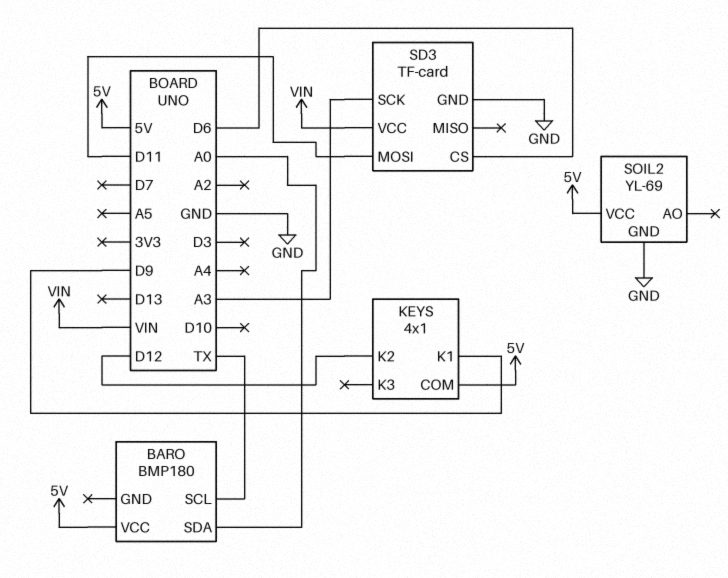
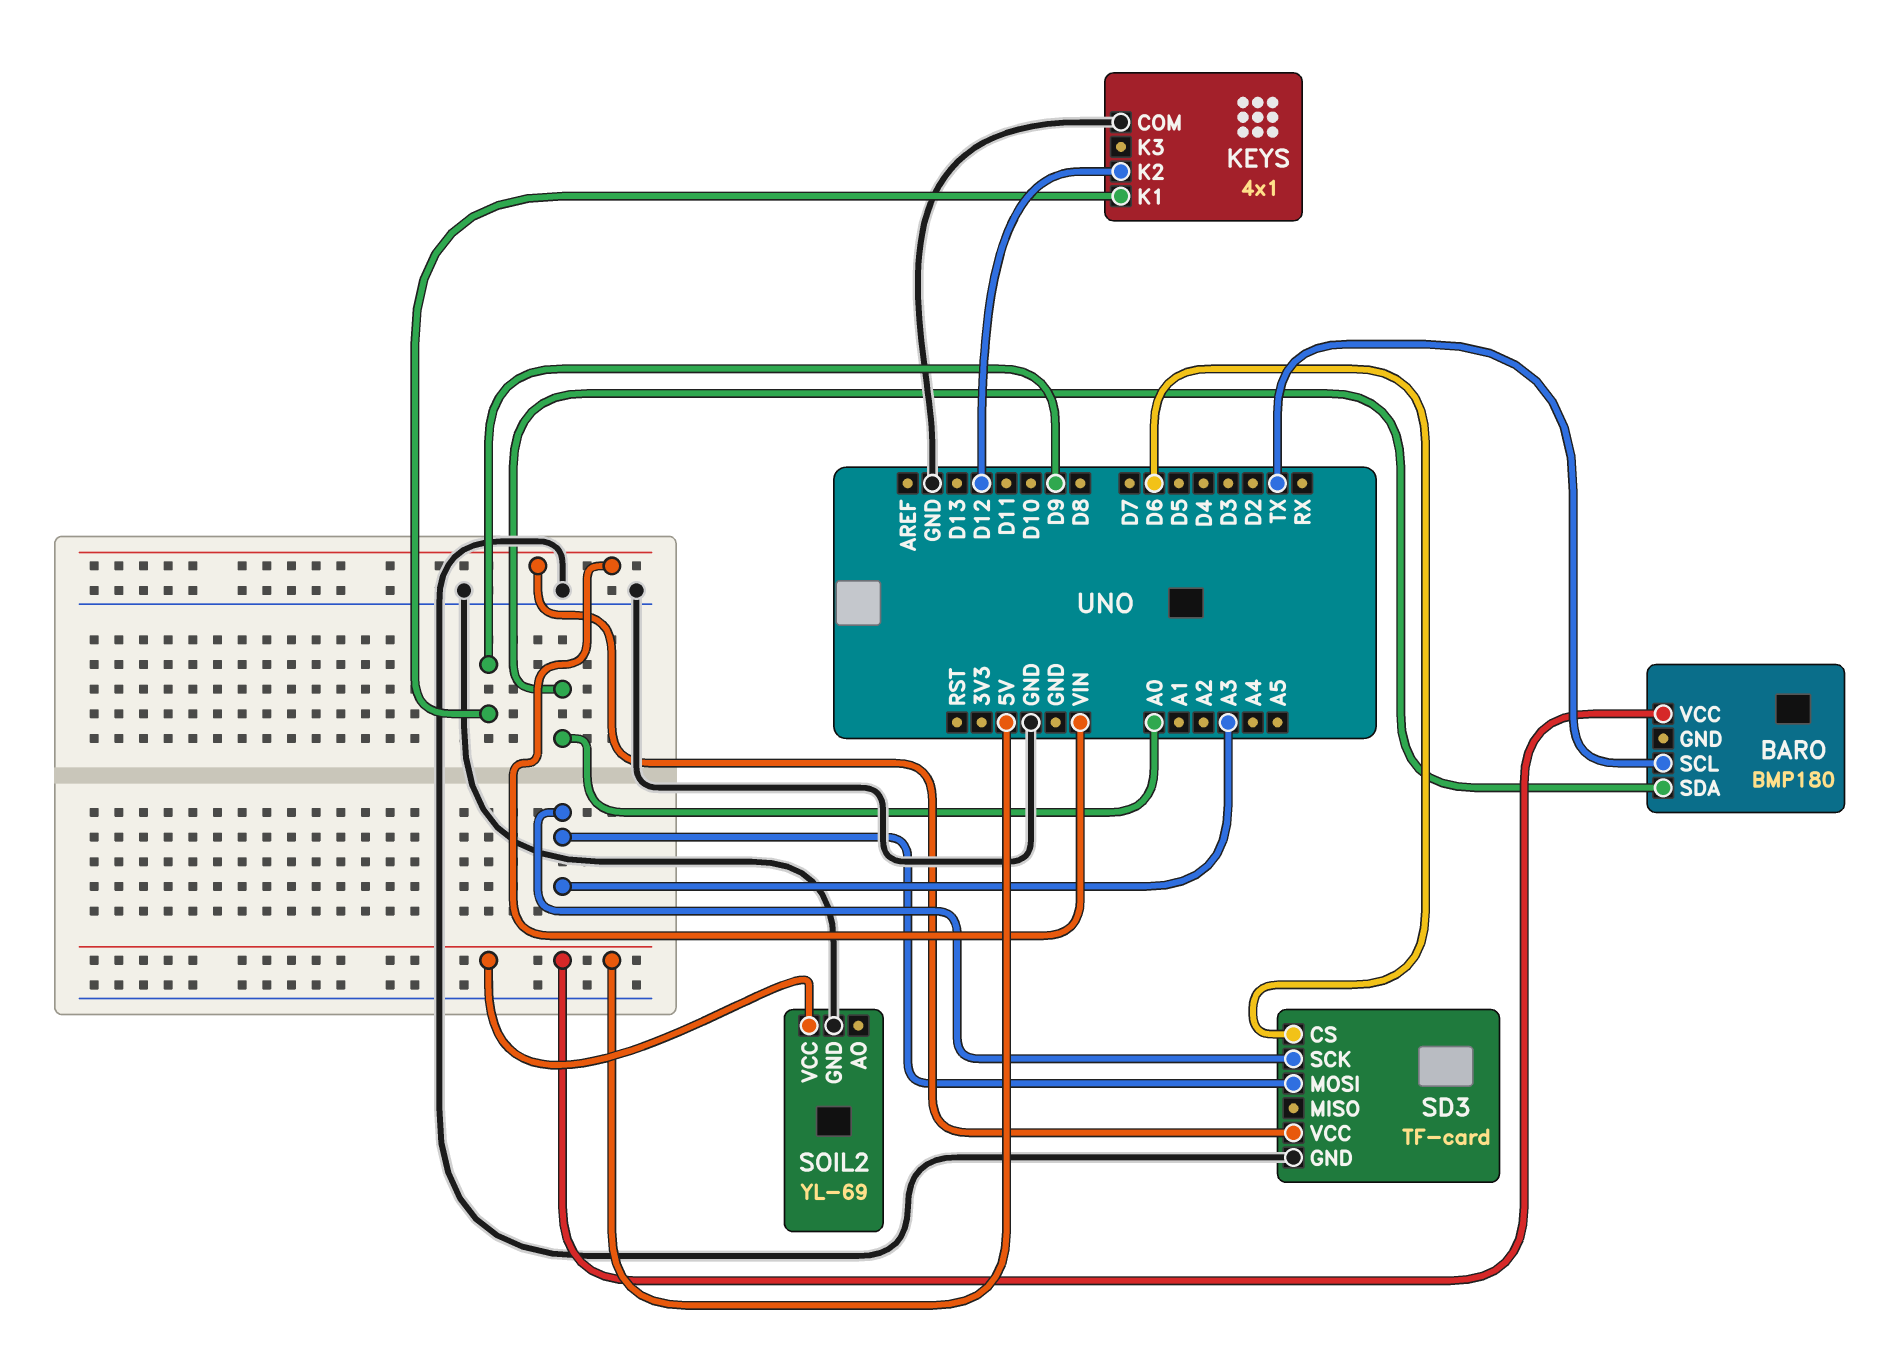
KEYS pin COM: 5V -> GND
SD3 pin MOSI: D11 -> A3

